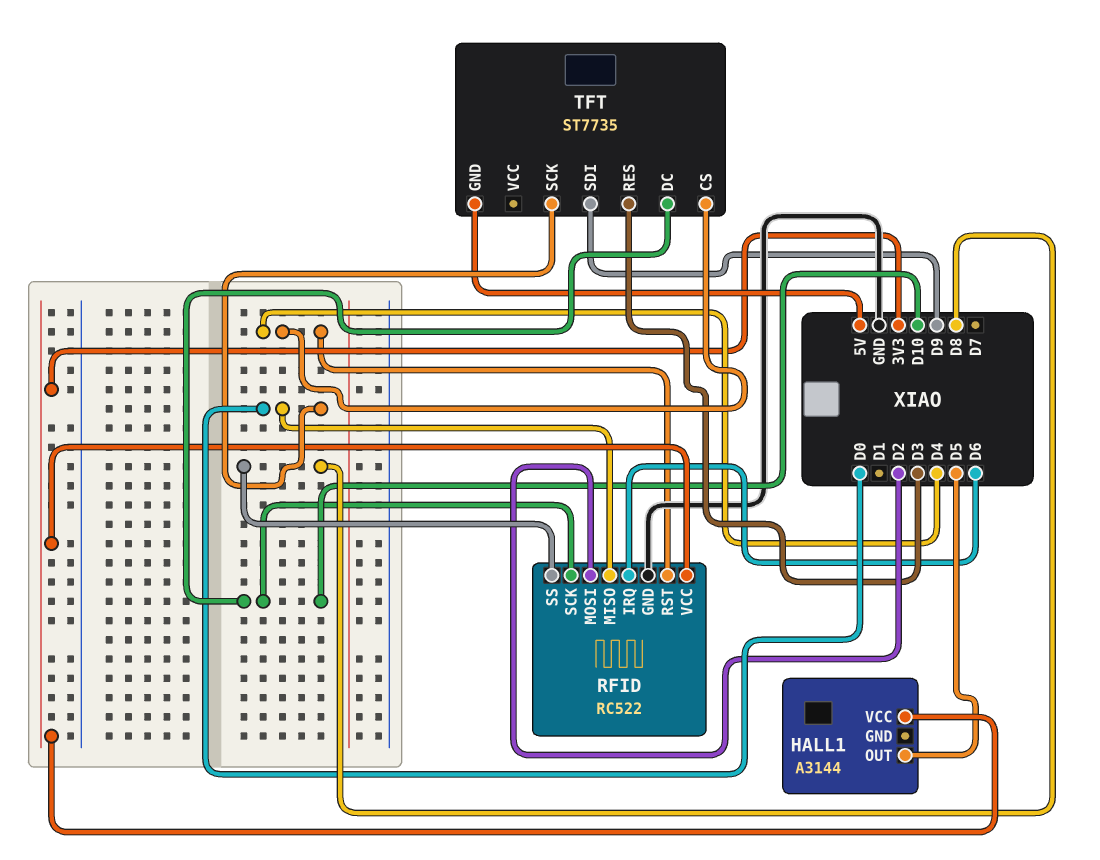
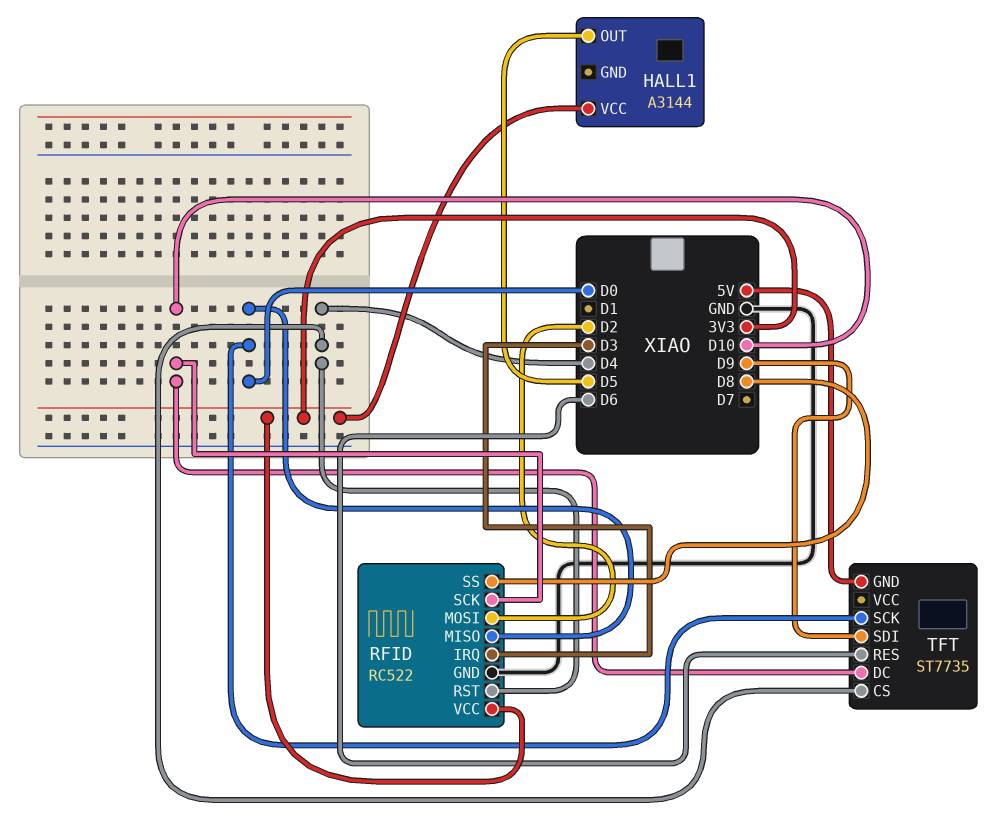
RFID pin IRQ: D6 -> D3
TFT pin RES: D3 -> D6

